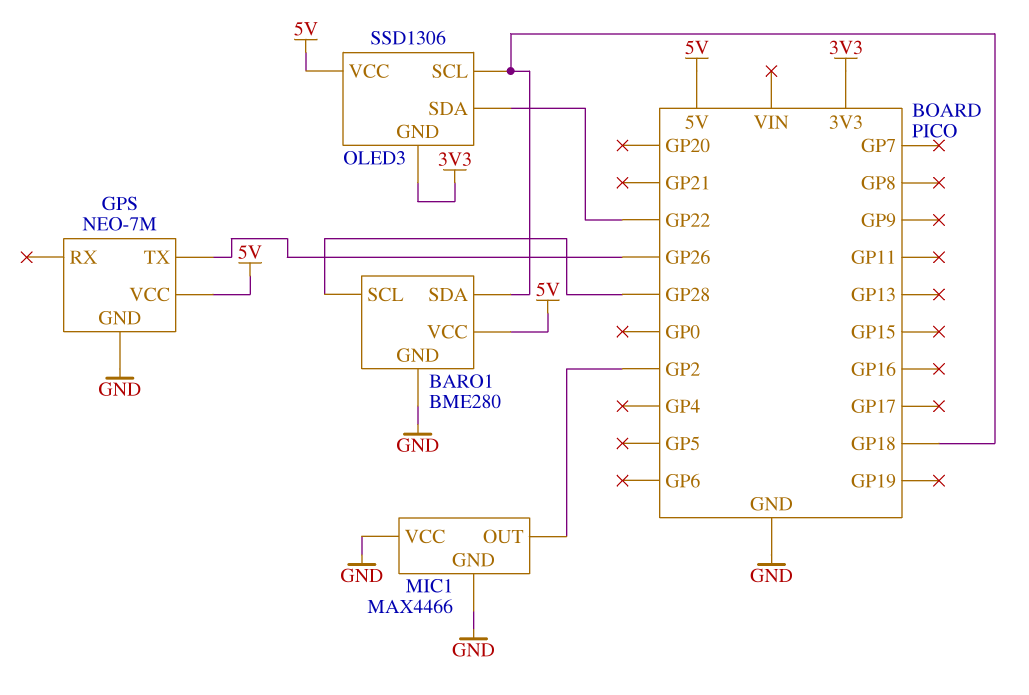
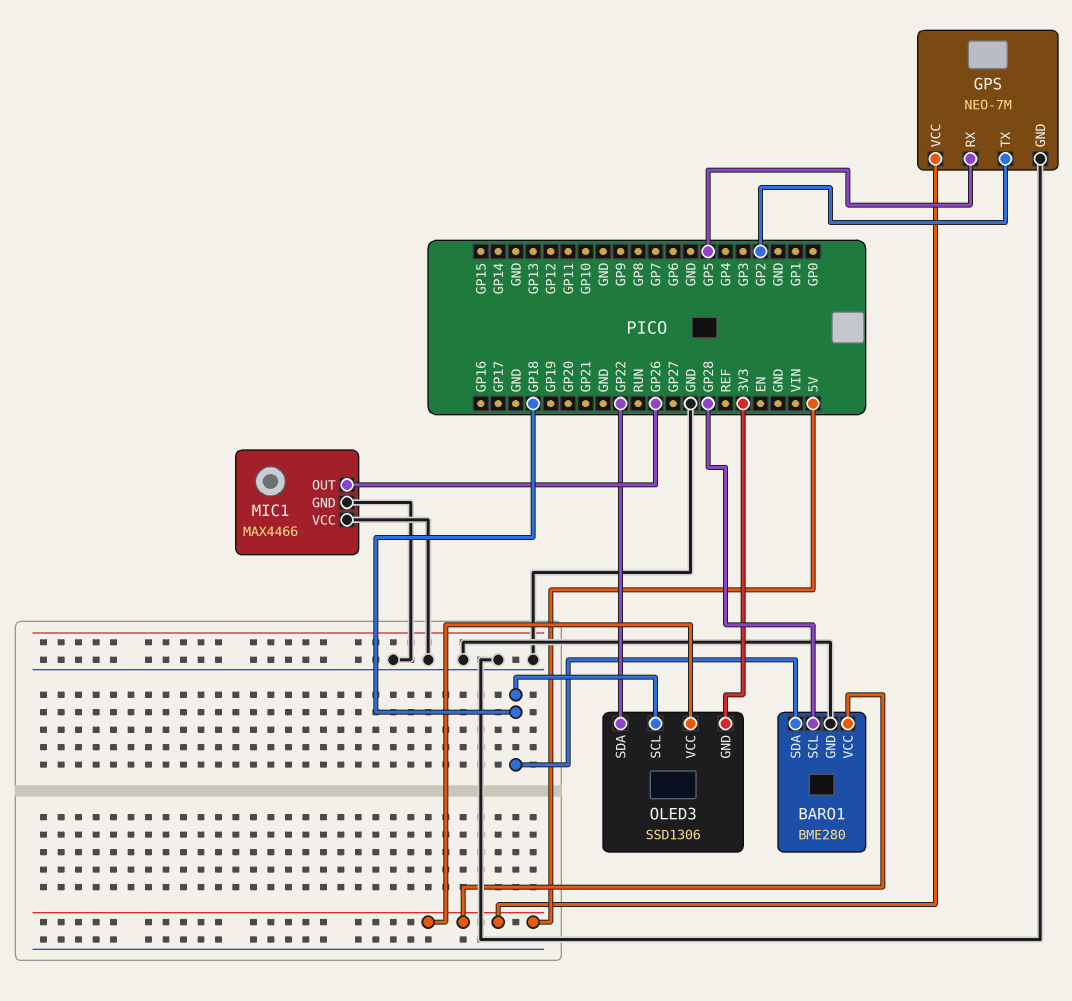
GPS pin RX: none -> GP5
GPS pin TX: GP26 -> GP2
MIC1 pin OUT: GP2 -> GP26

